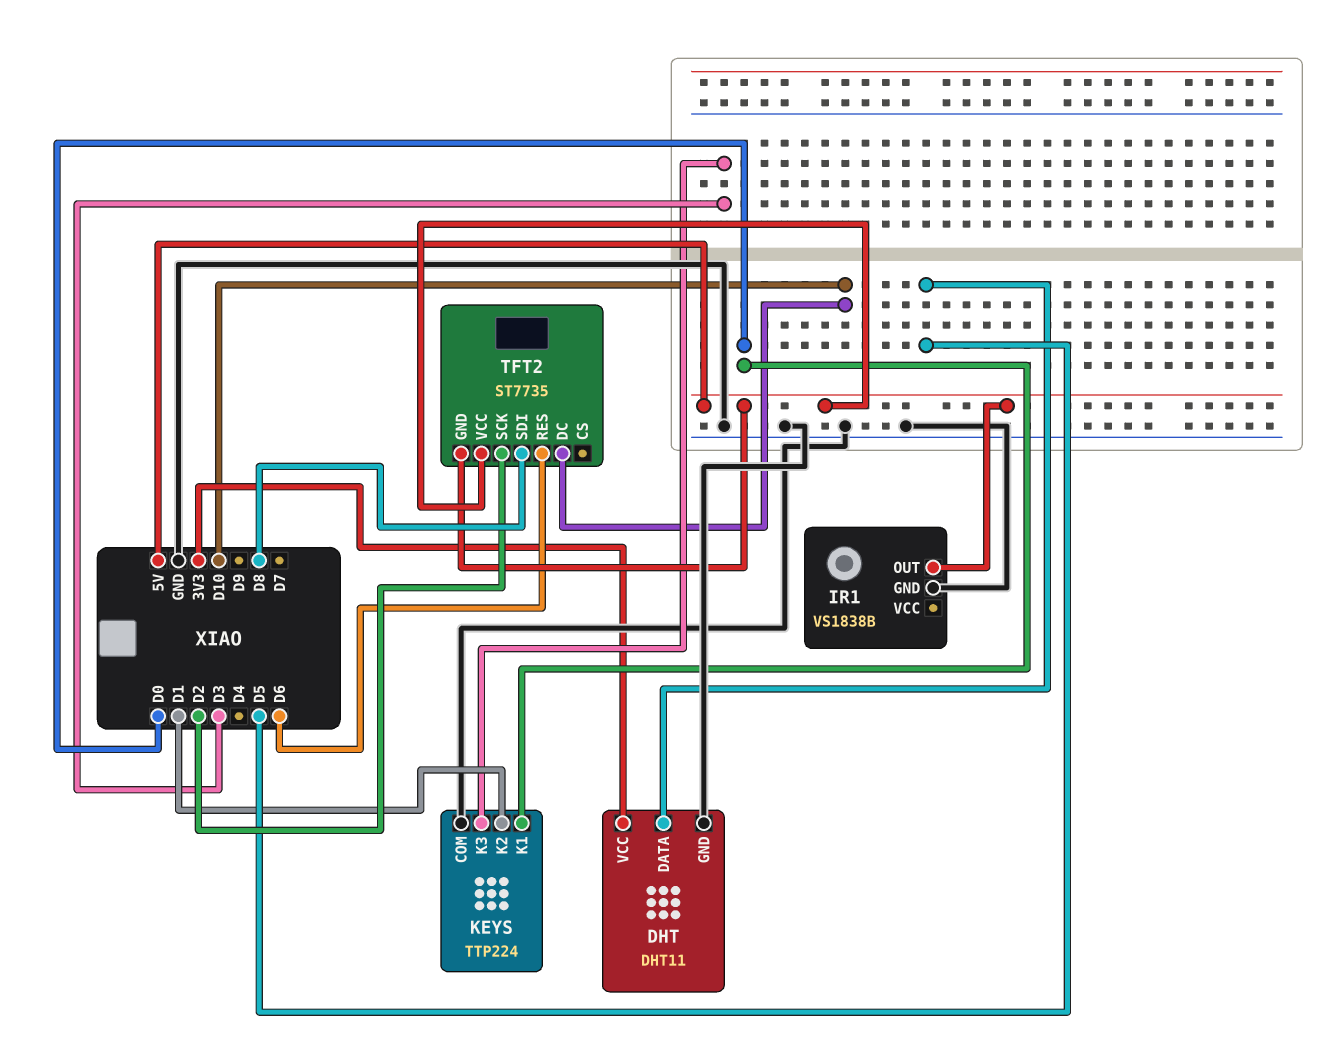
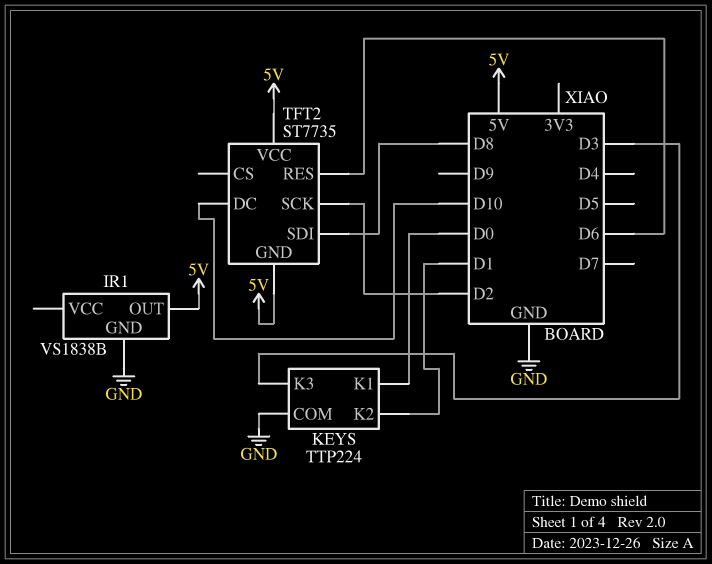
DHT: DHT11 -> none
DHT pin DATA: D5 -> none
DHT pin GND: GND -> none
DHT pin VCC: 3V3 -> none

